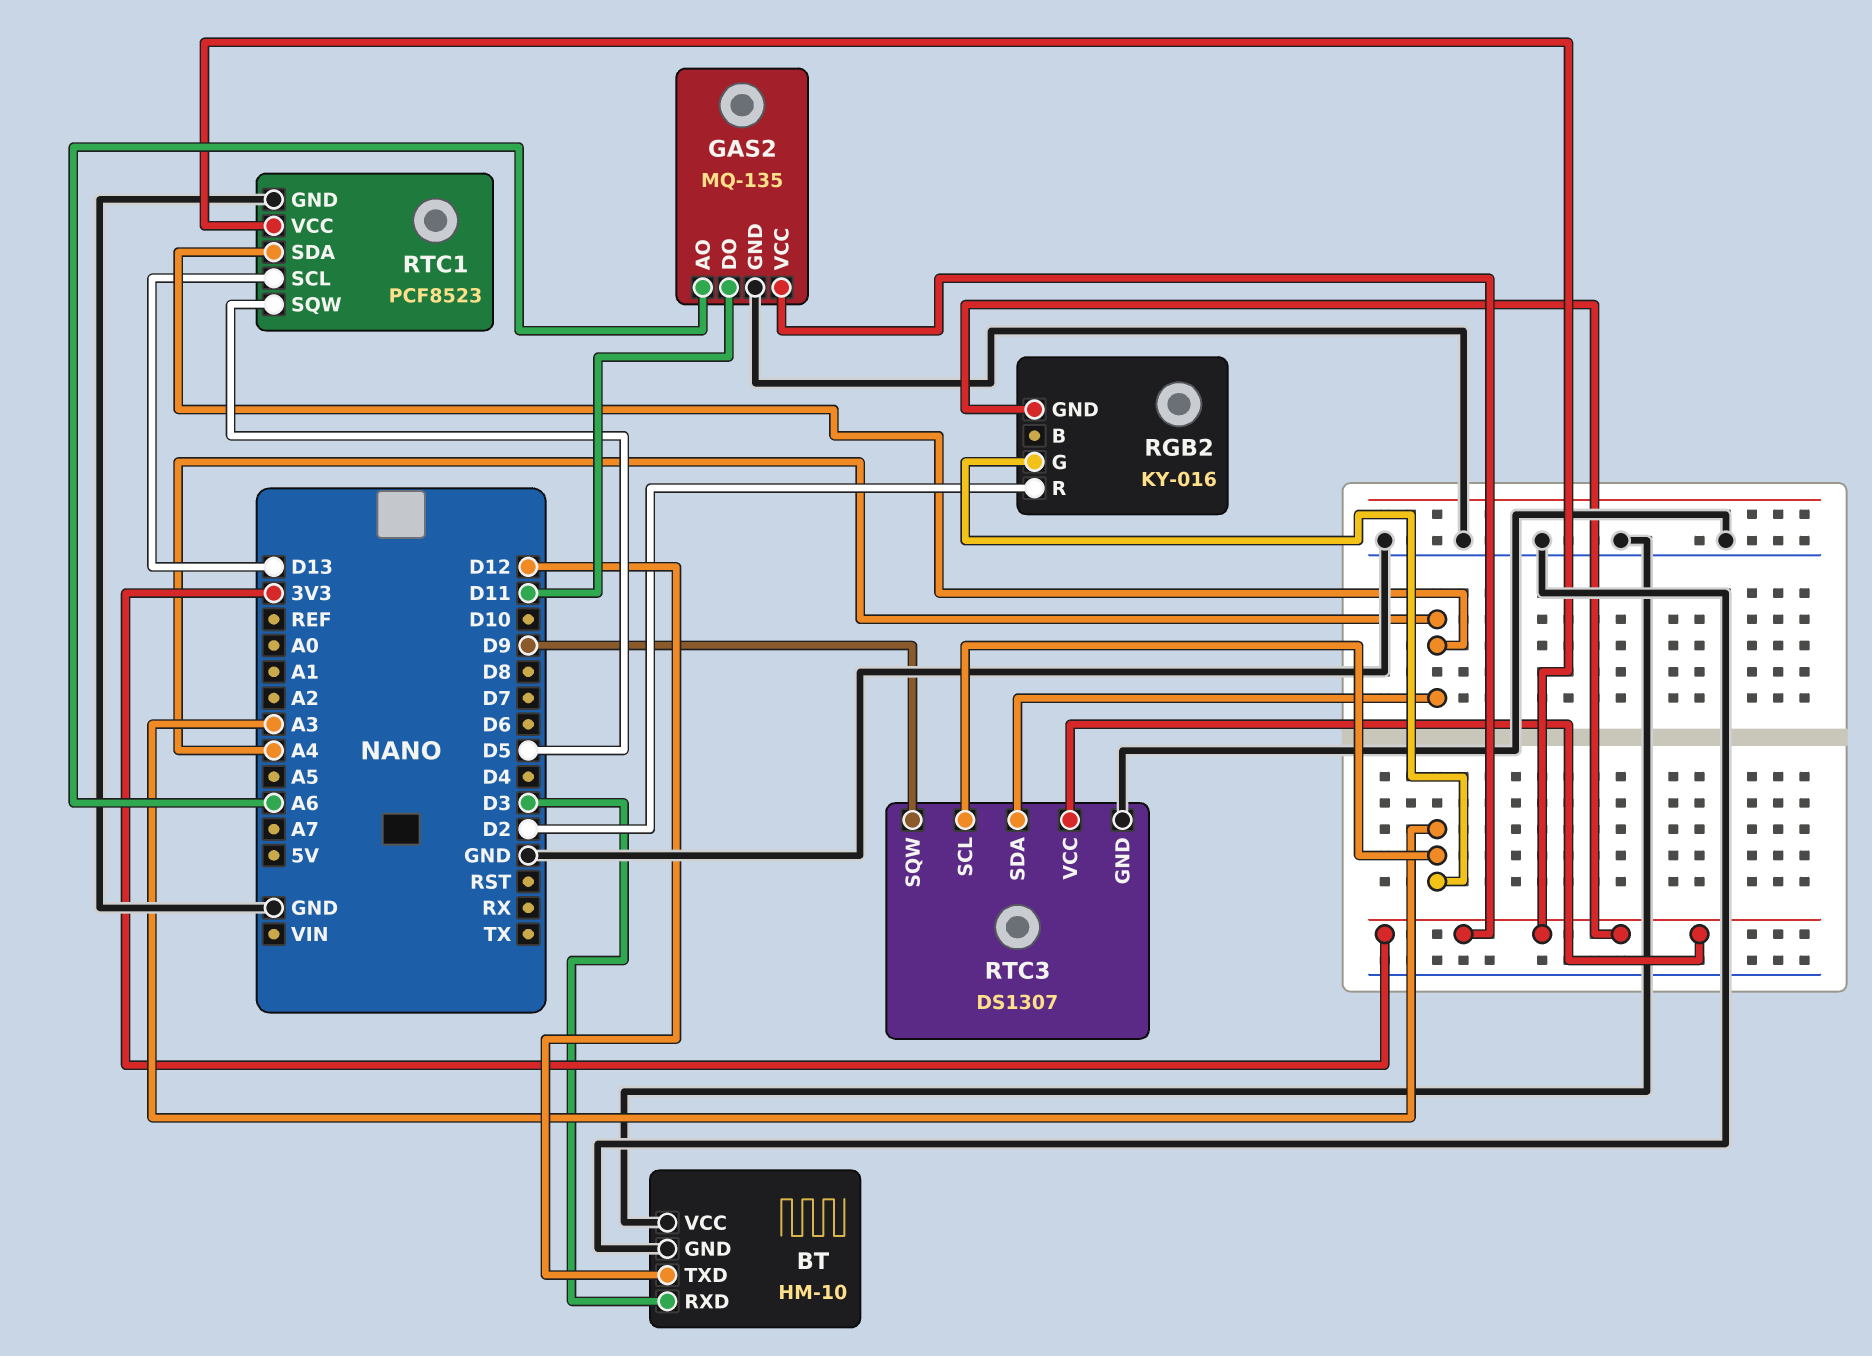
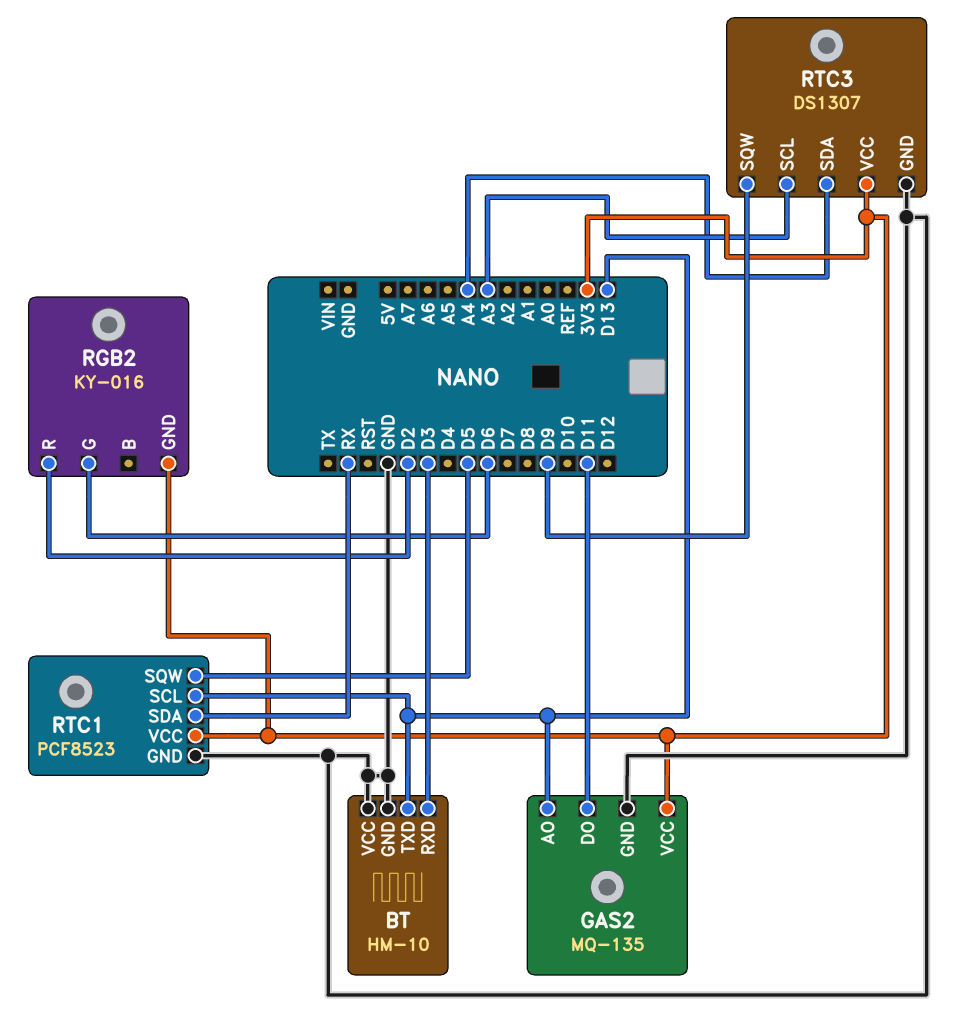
BT pin TXD: D12 -> D13
GAS2 pin AO: A6 -> D13
RGB2 pin G: A3 -> D6
RTC1 pin SDA: A4 -> RX

